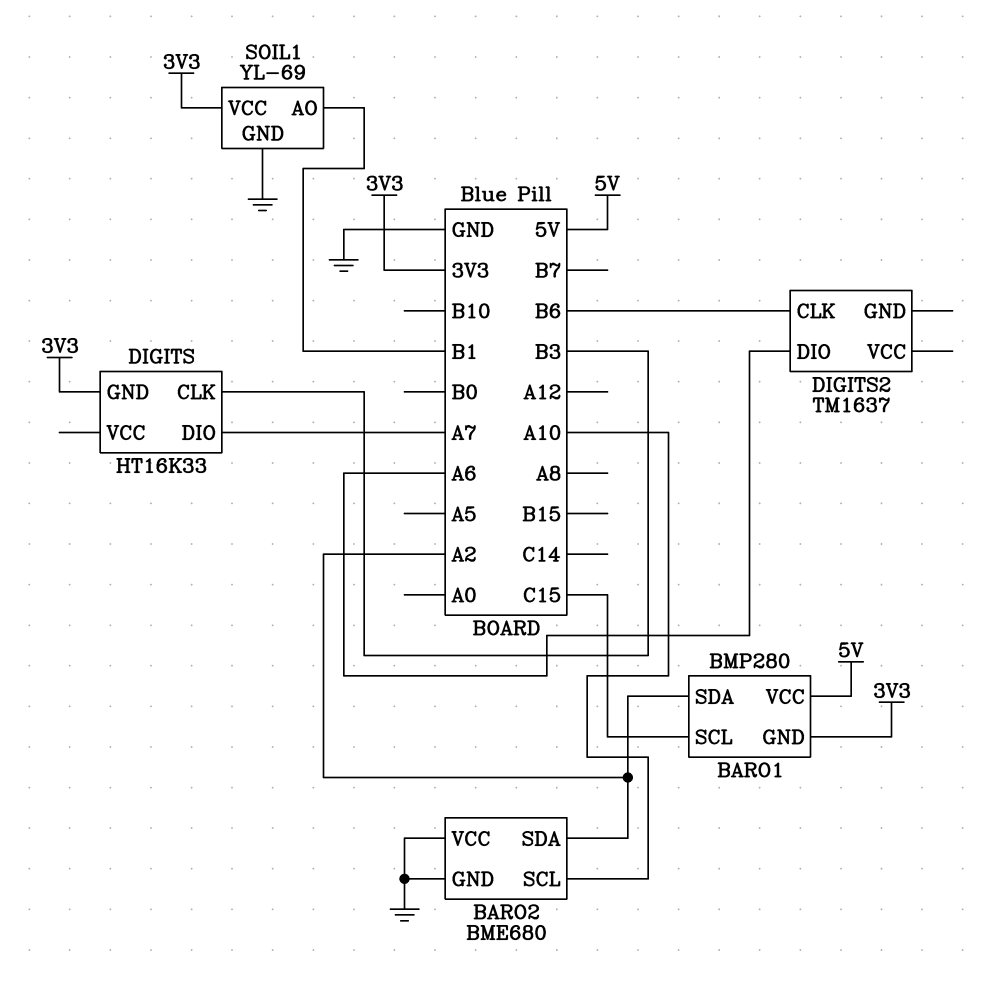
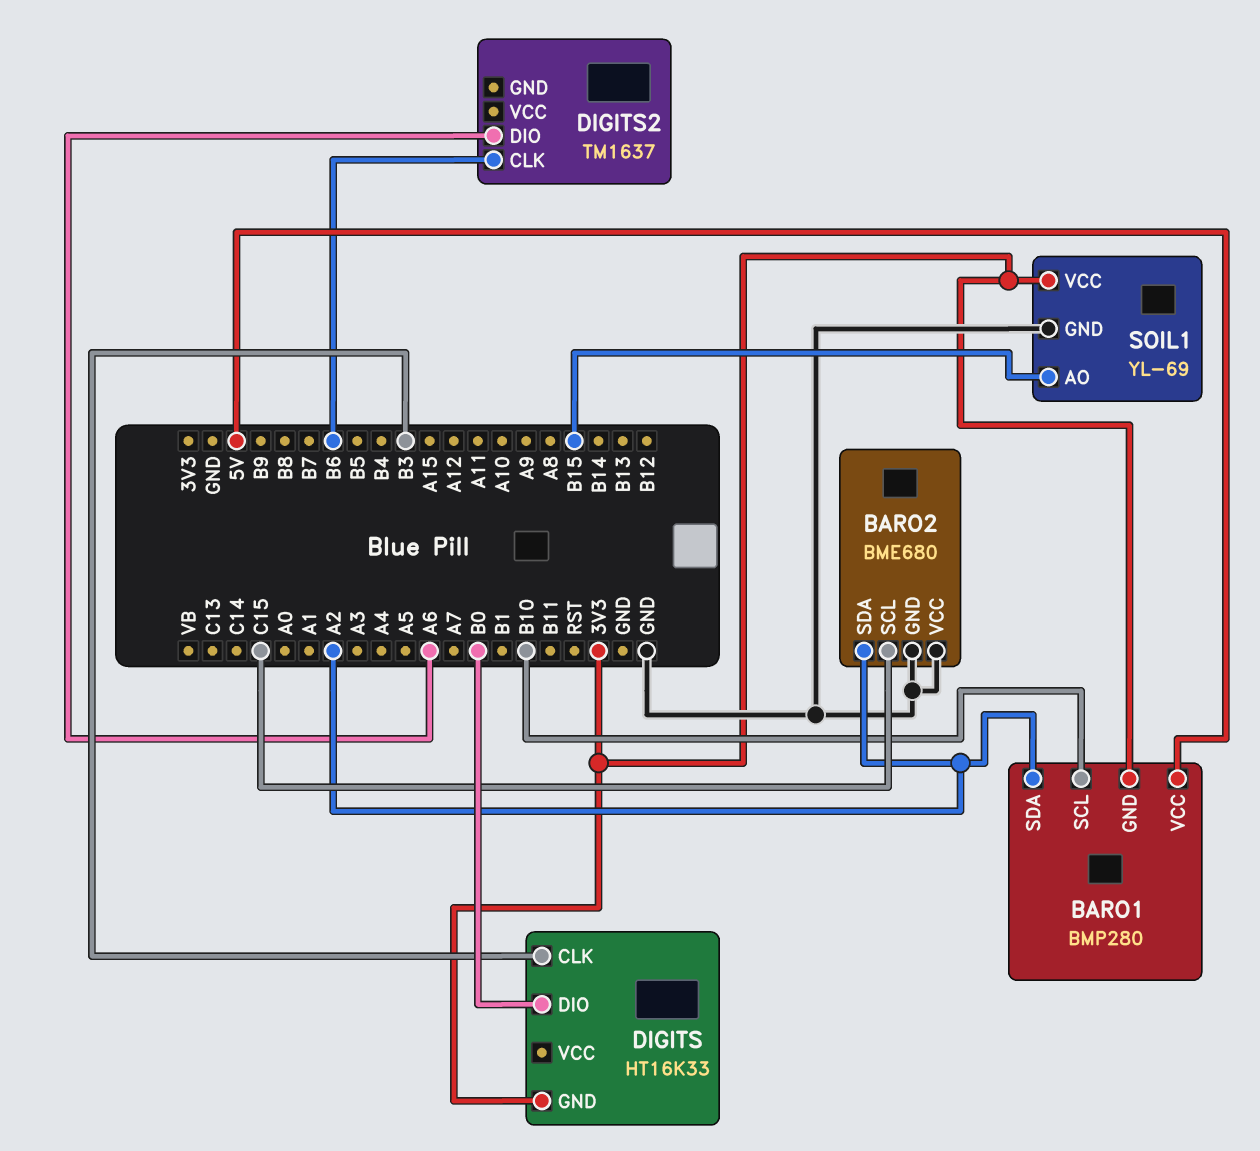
BARO1 pin SCL: C15 -> B10
BARO2 pin SCL: A10 -> C15
DIGITS pin DIO: A7 -> B0
SOIL1 pin AO: B1 -> B15

